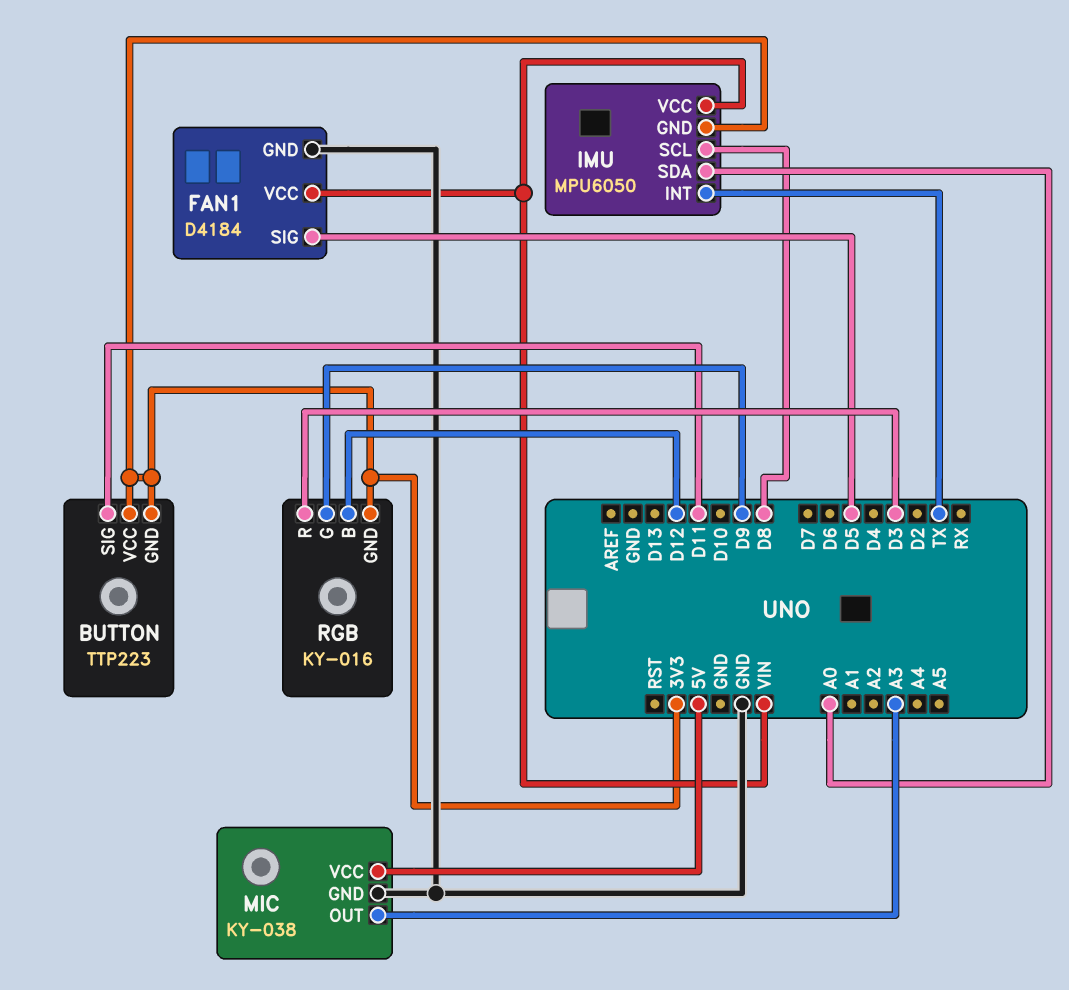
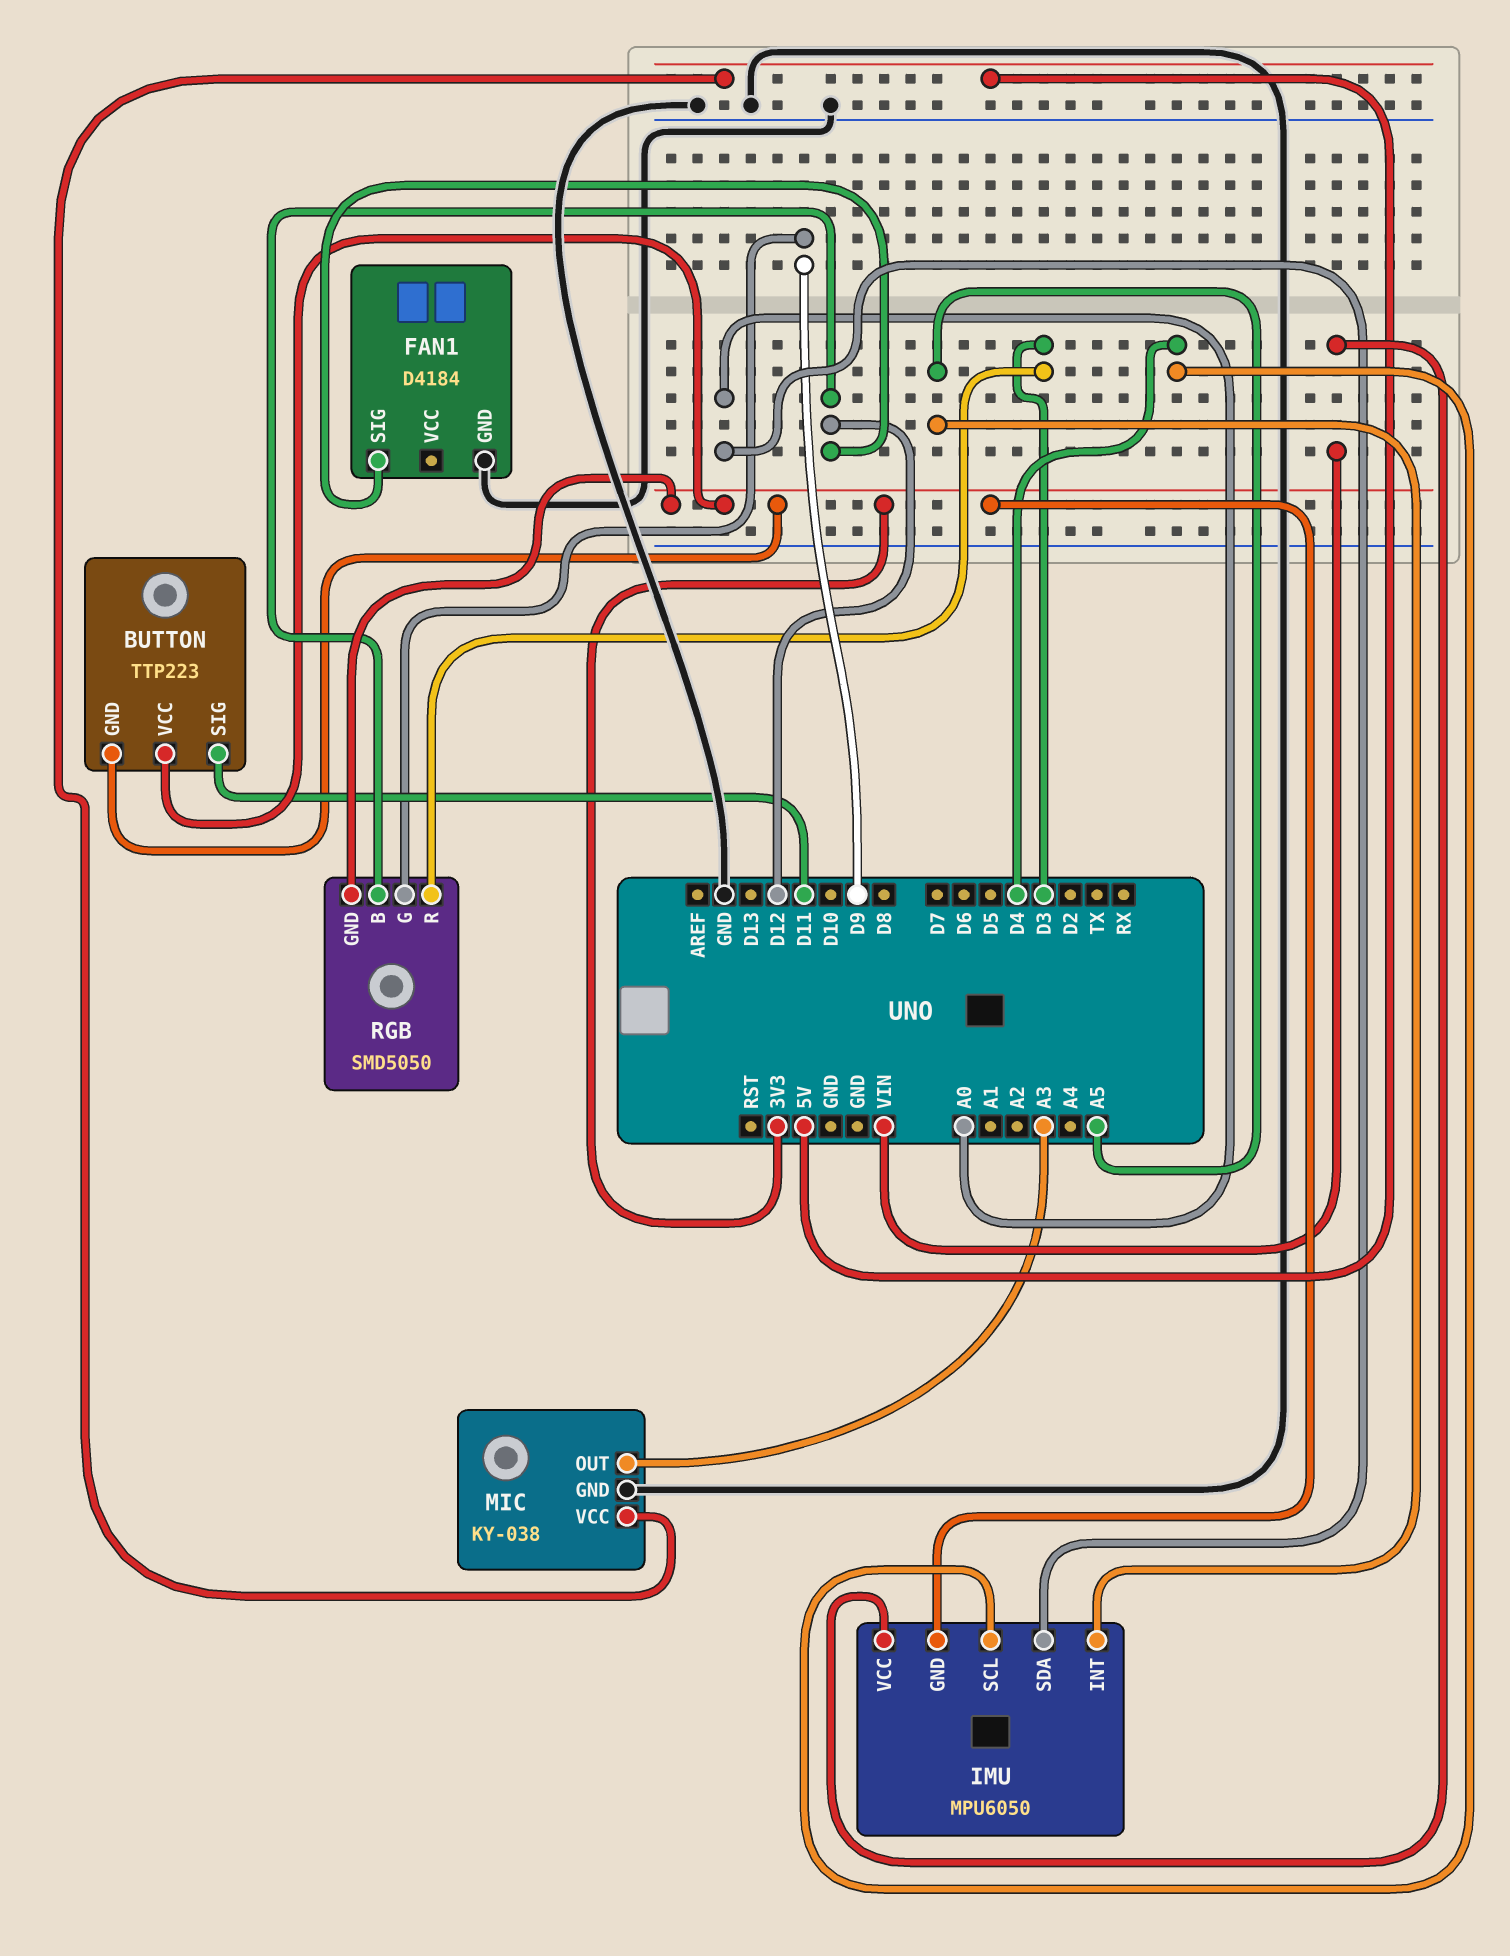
FAN1 pin SIG: D5 -> D12
FAN1 pin VCC: VIN -> none
IMU pin INT: TX -> A5
IMU pin SCL: D8 -> D4
RGB: KY-016 -> SMD5050

